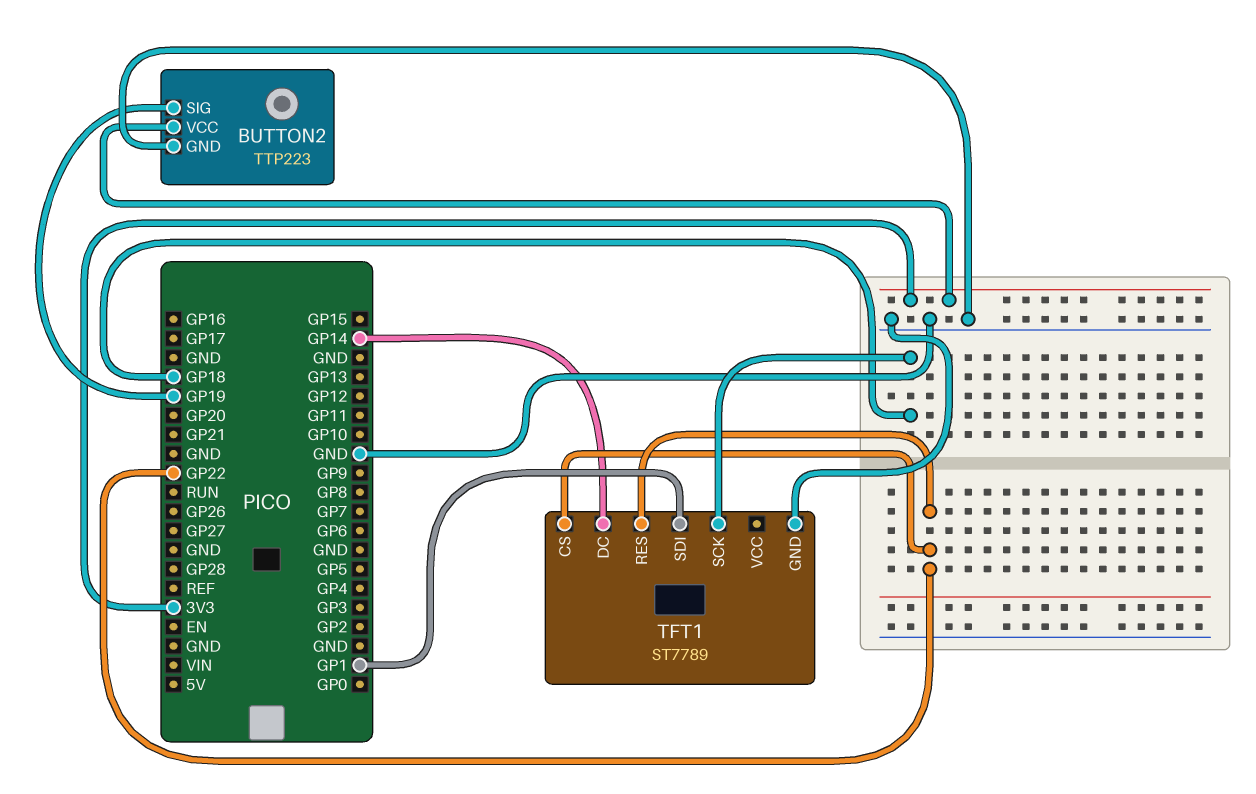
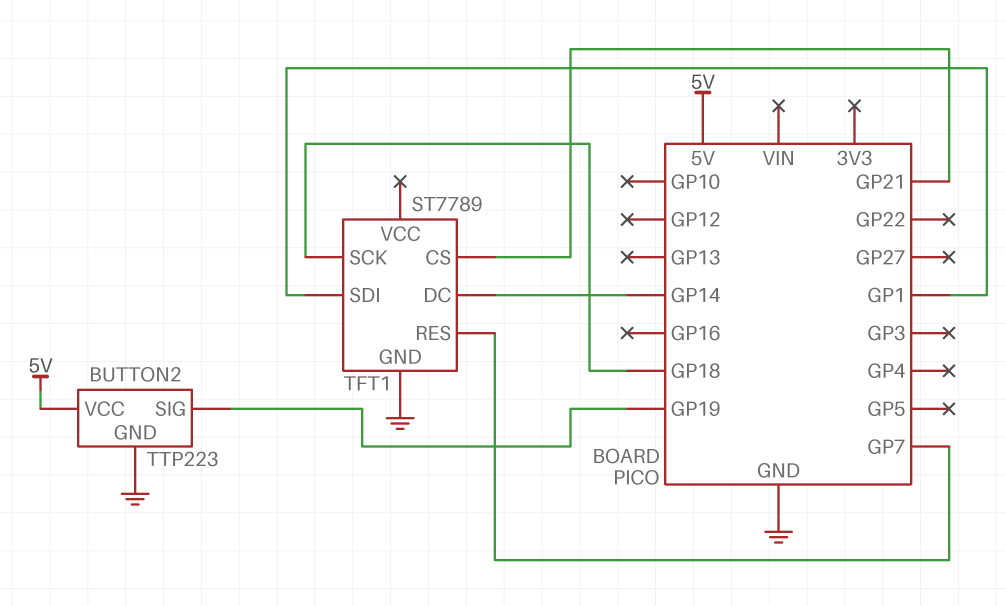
BUTTON2 pin VCC: 3V3 -> 5V
TFT1 pin CS: GP22 -> GP21
TFT1 pin RES: GP22 -> GP7

